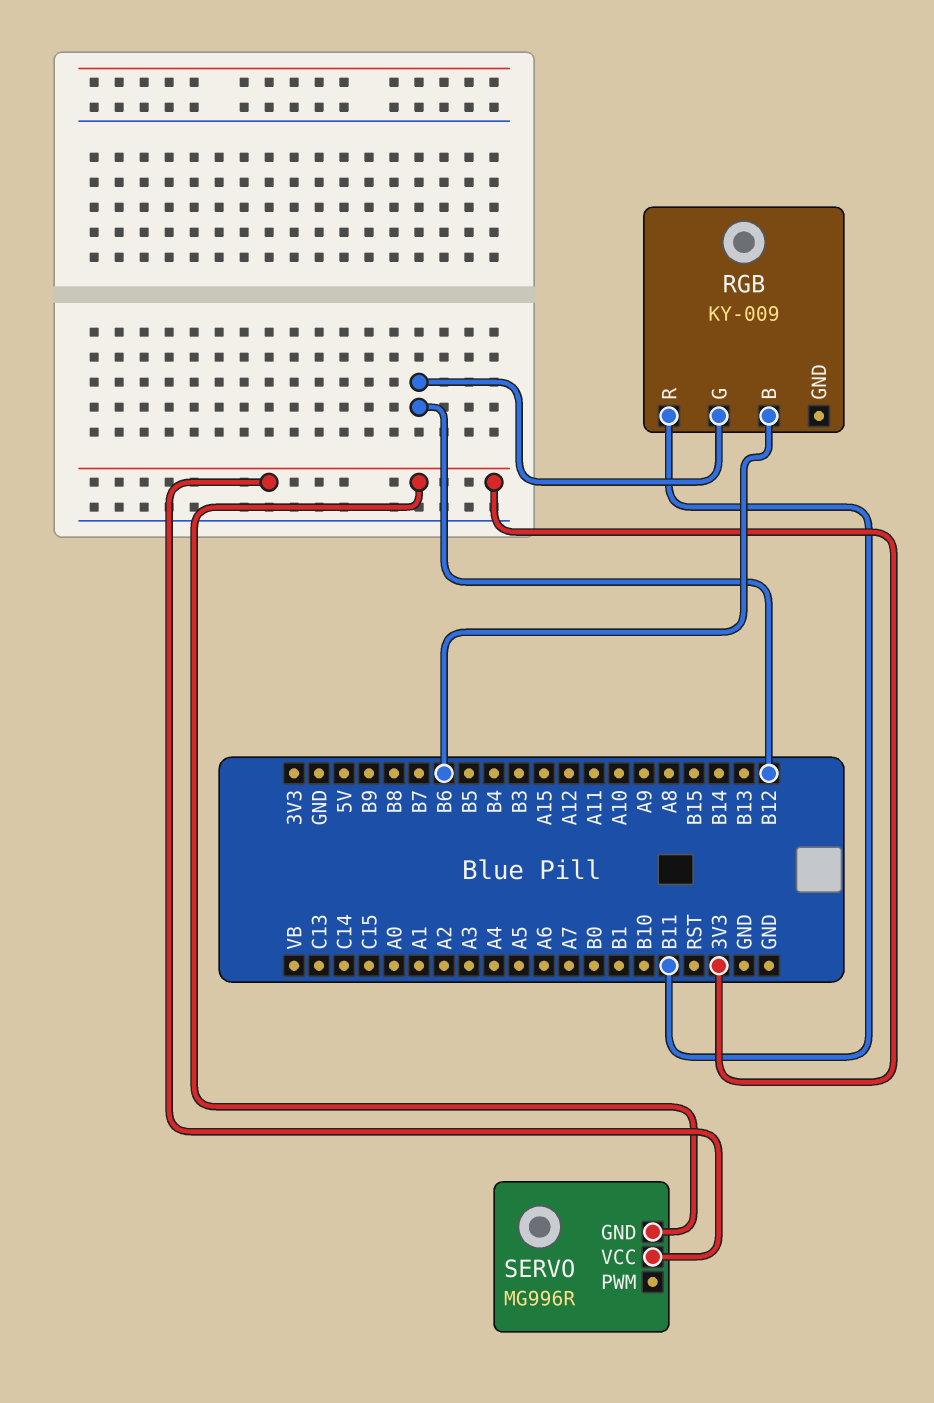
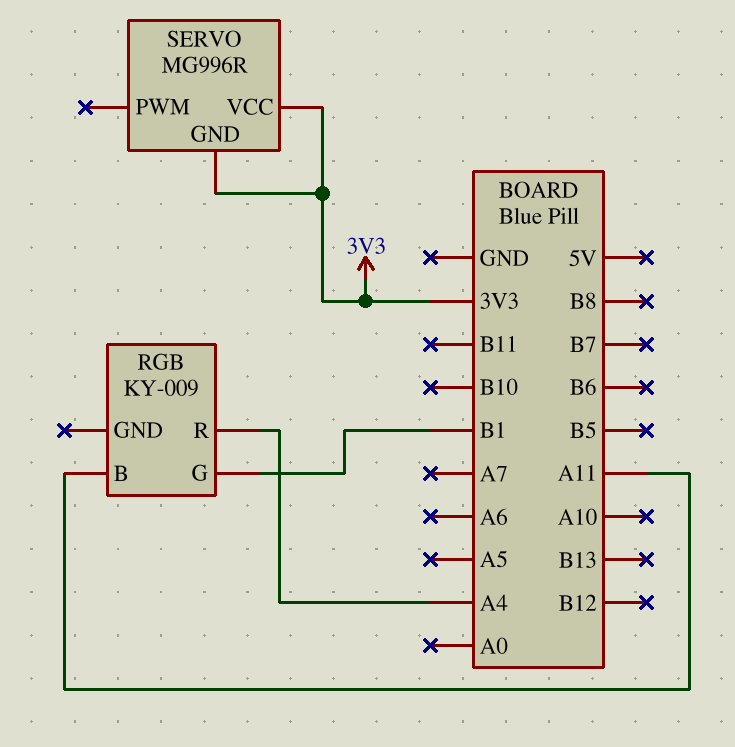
RGB pin B: B6 -> A11
RGB pin G: B12 -> B1
RGB pin R: B11 -> A4

